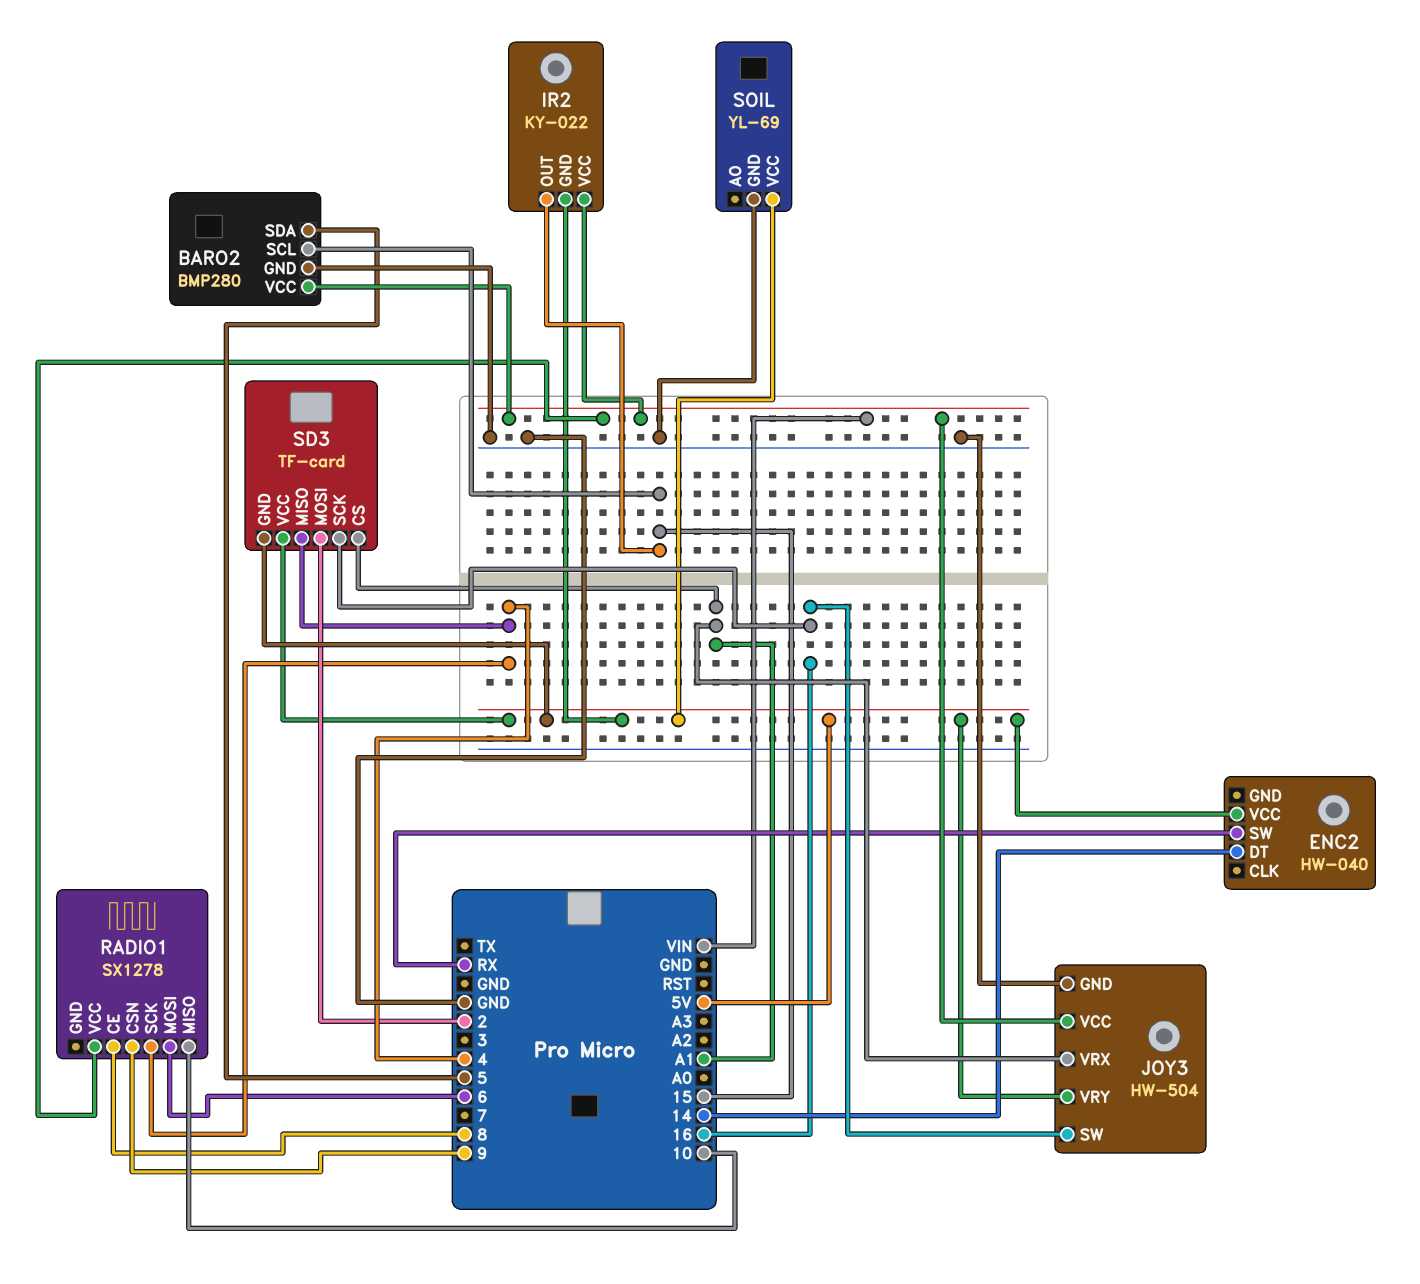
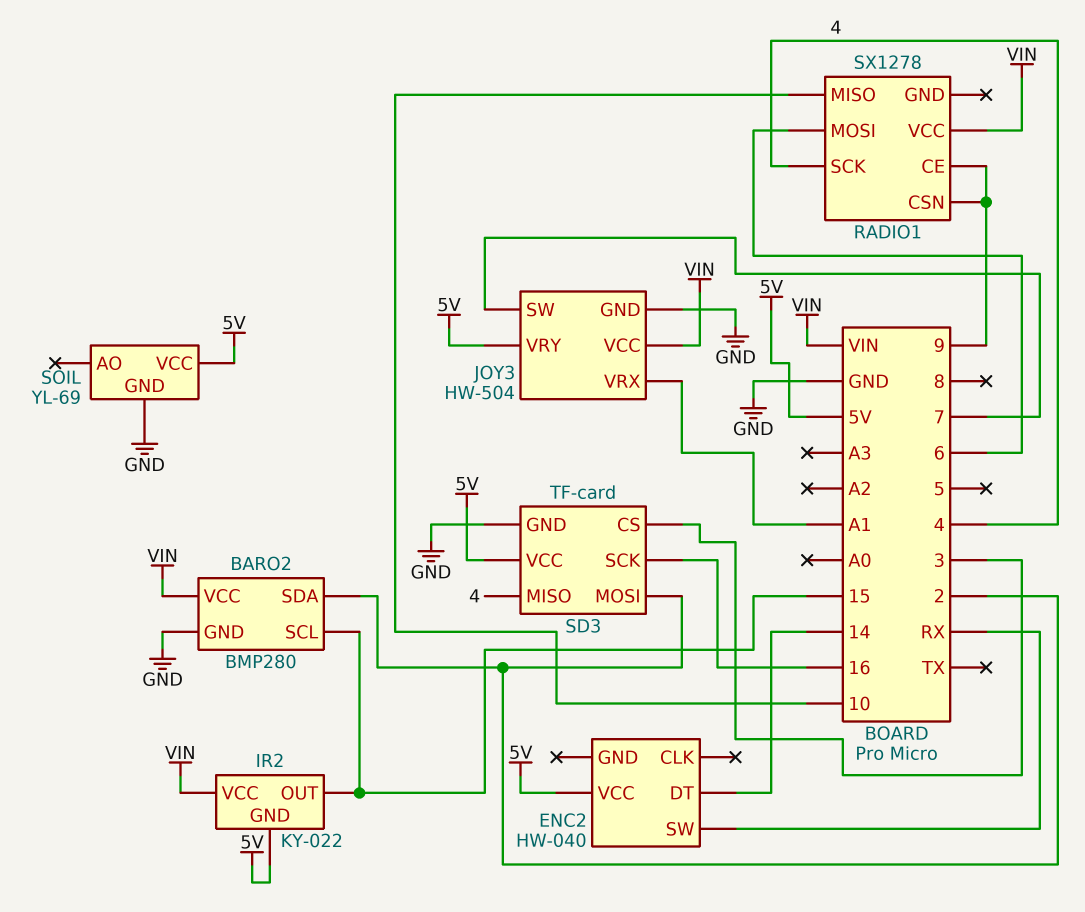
BARO2 pin SDA: 5 -> 2
JOY3 pin SW: 16 -> 7
RADIO1 pin CE: 8 -> 9
SD3 pin CS: A1 -> 3
SD3 pin GND: 5V -> GND

